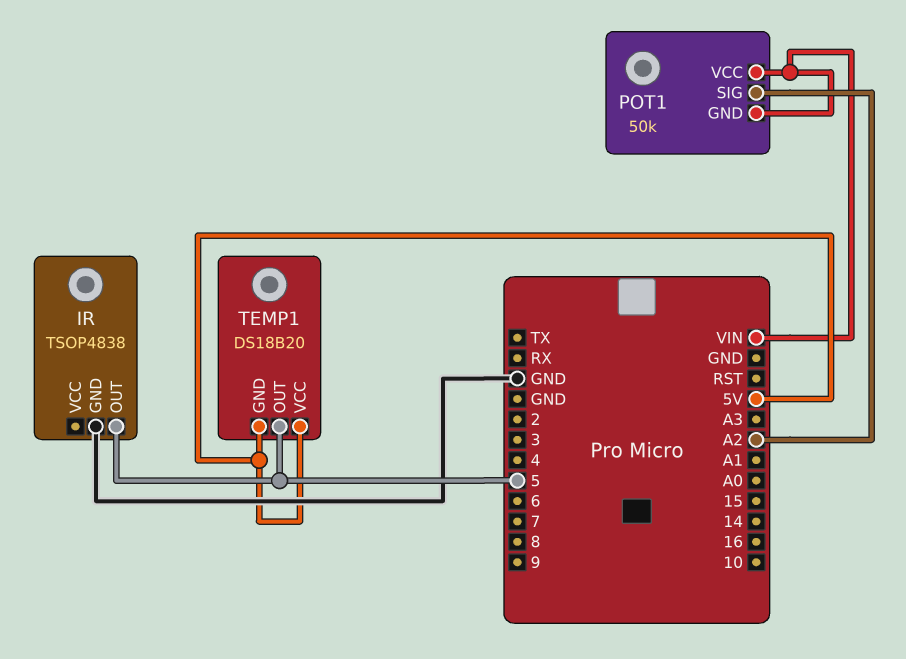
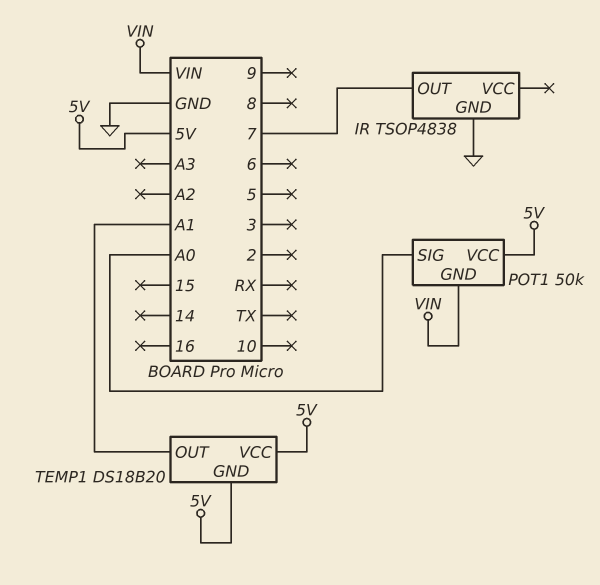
IR pin OUT: 5 -> 7
POT1 pin SIG: A2 -> A0
POT1 pin VCC: VIN -> 5V
TEMP1 pin OUT: 5 -> A1

